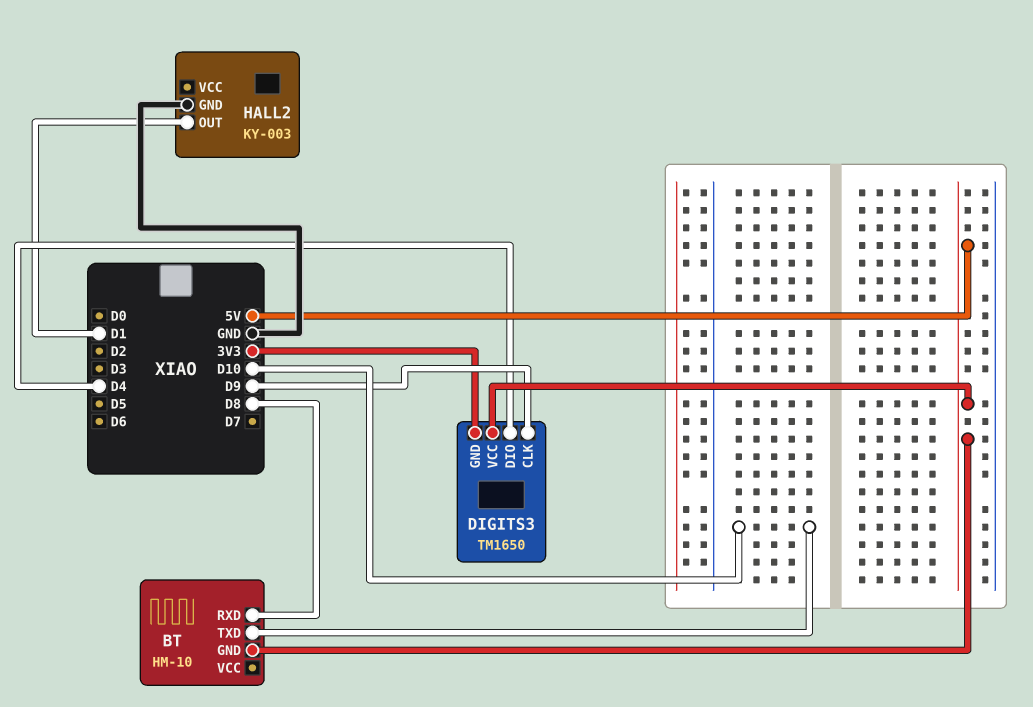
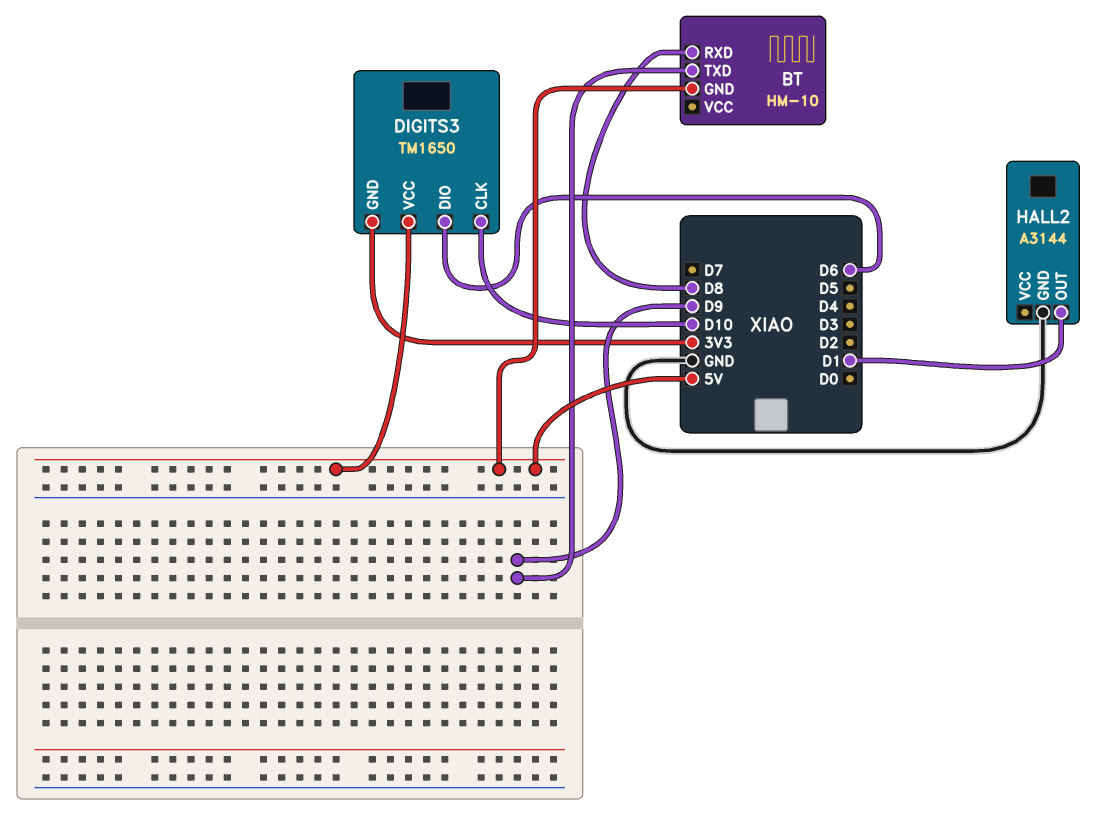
BT pin TXD: D10 -> D9
DIGITS3 pin CLK: D9 -> D10
DIGITS3 pin DIO: D4 -> D6
HALL2: KY-003 -> A3144

